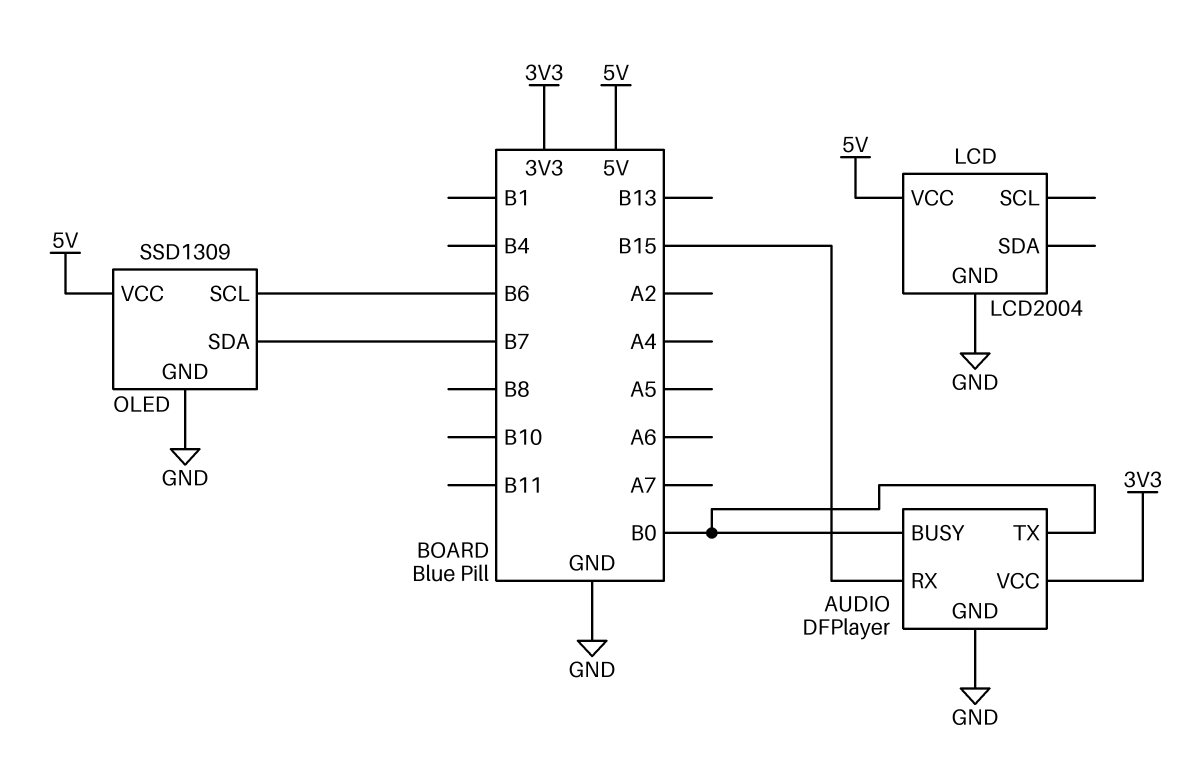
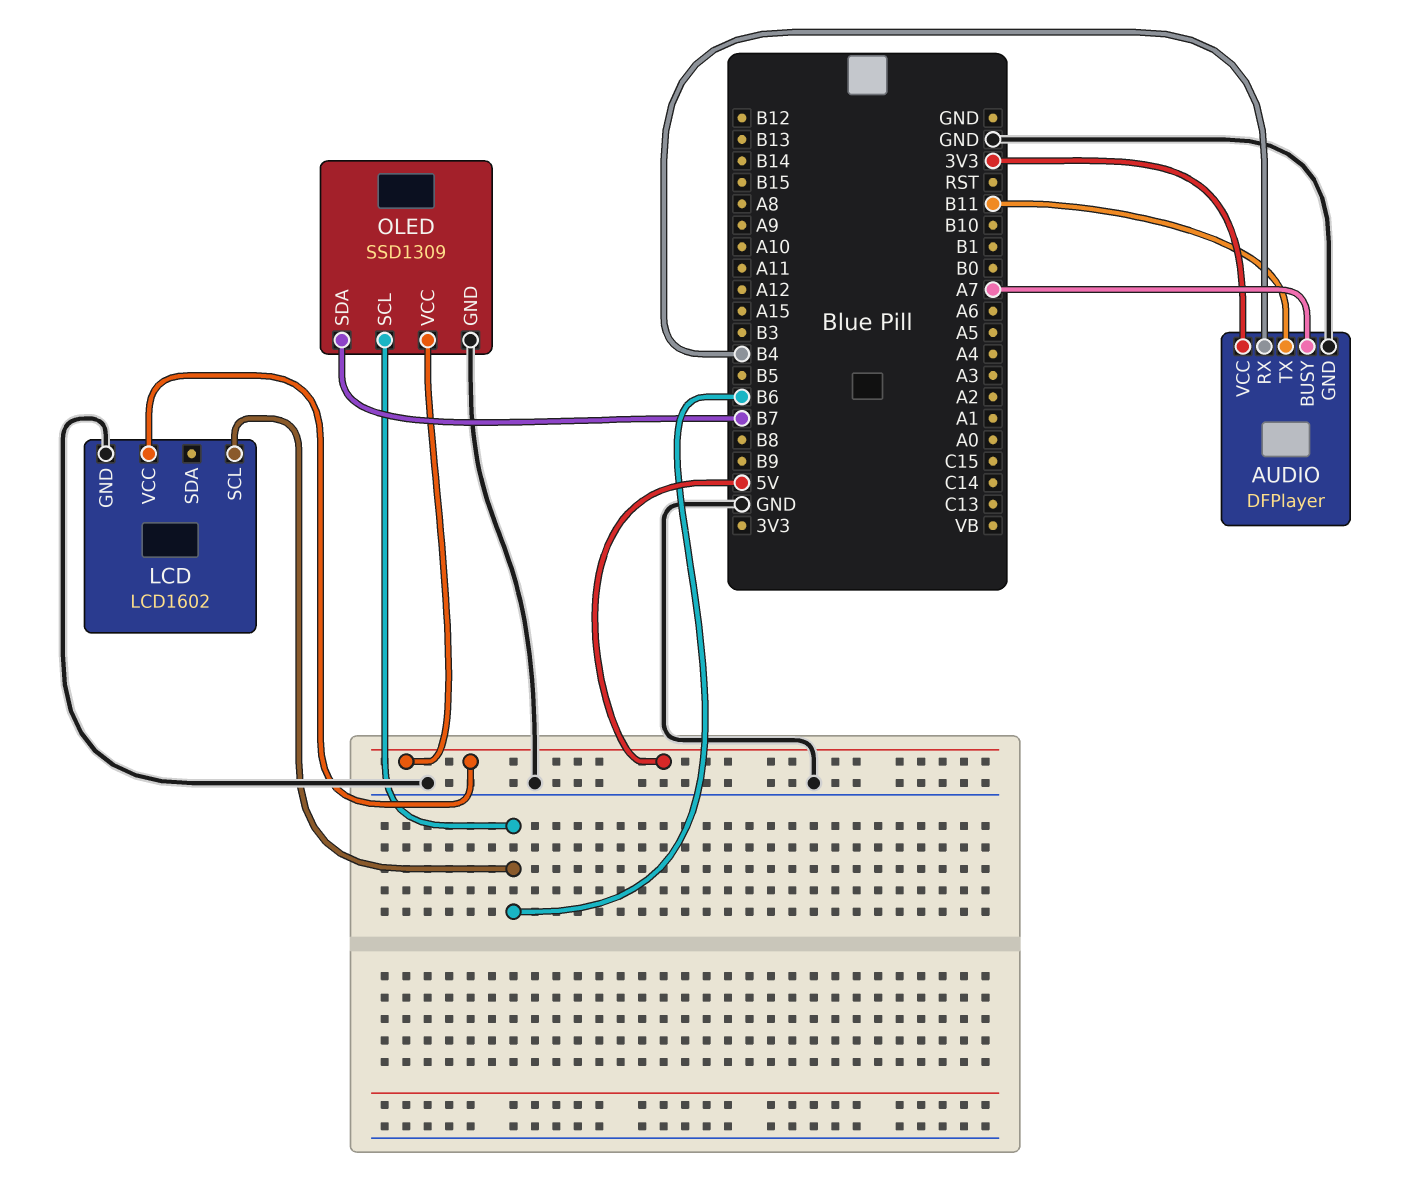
AUDIO pin BUSY: B0 -> A7
AUDIO pin RX: B15 -> B4
AUDIO pin TX: B0 -> B11
LCD: LCD2004 -> LCD1602
LCD pin SCL: none -> B6

